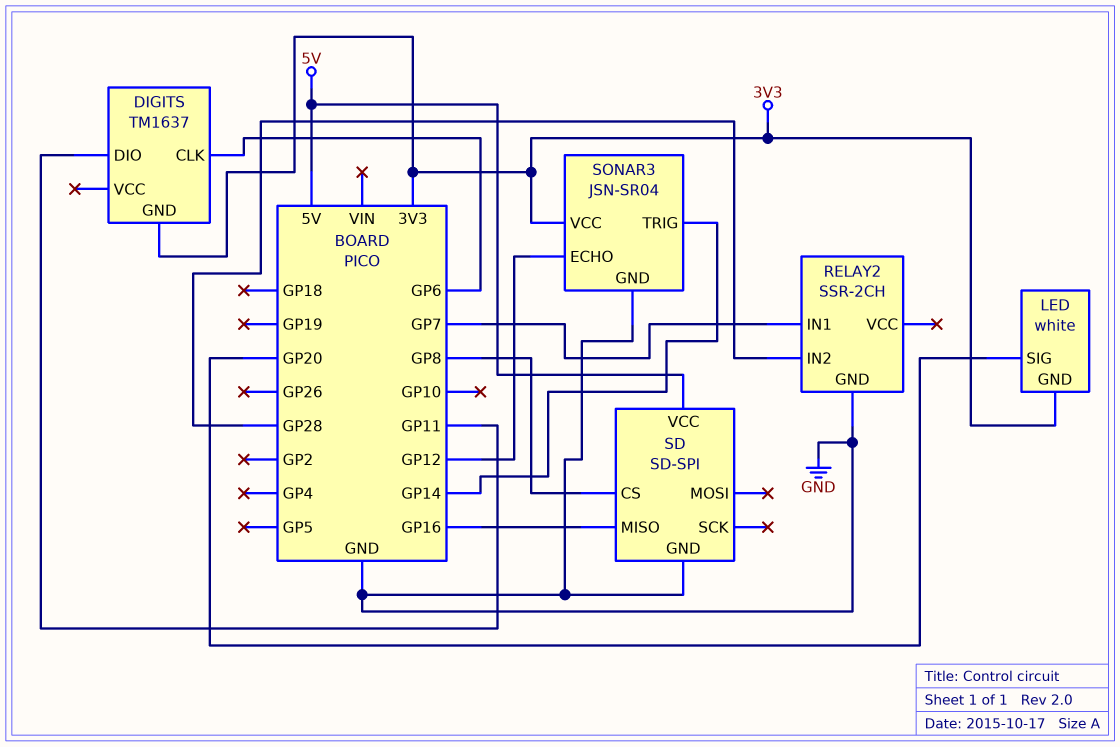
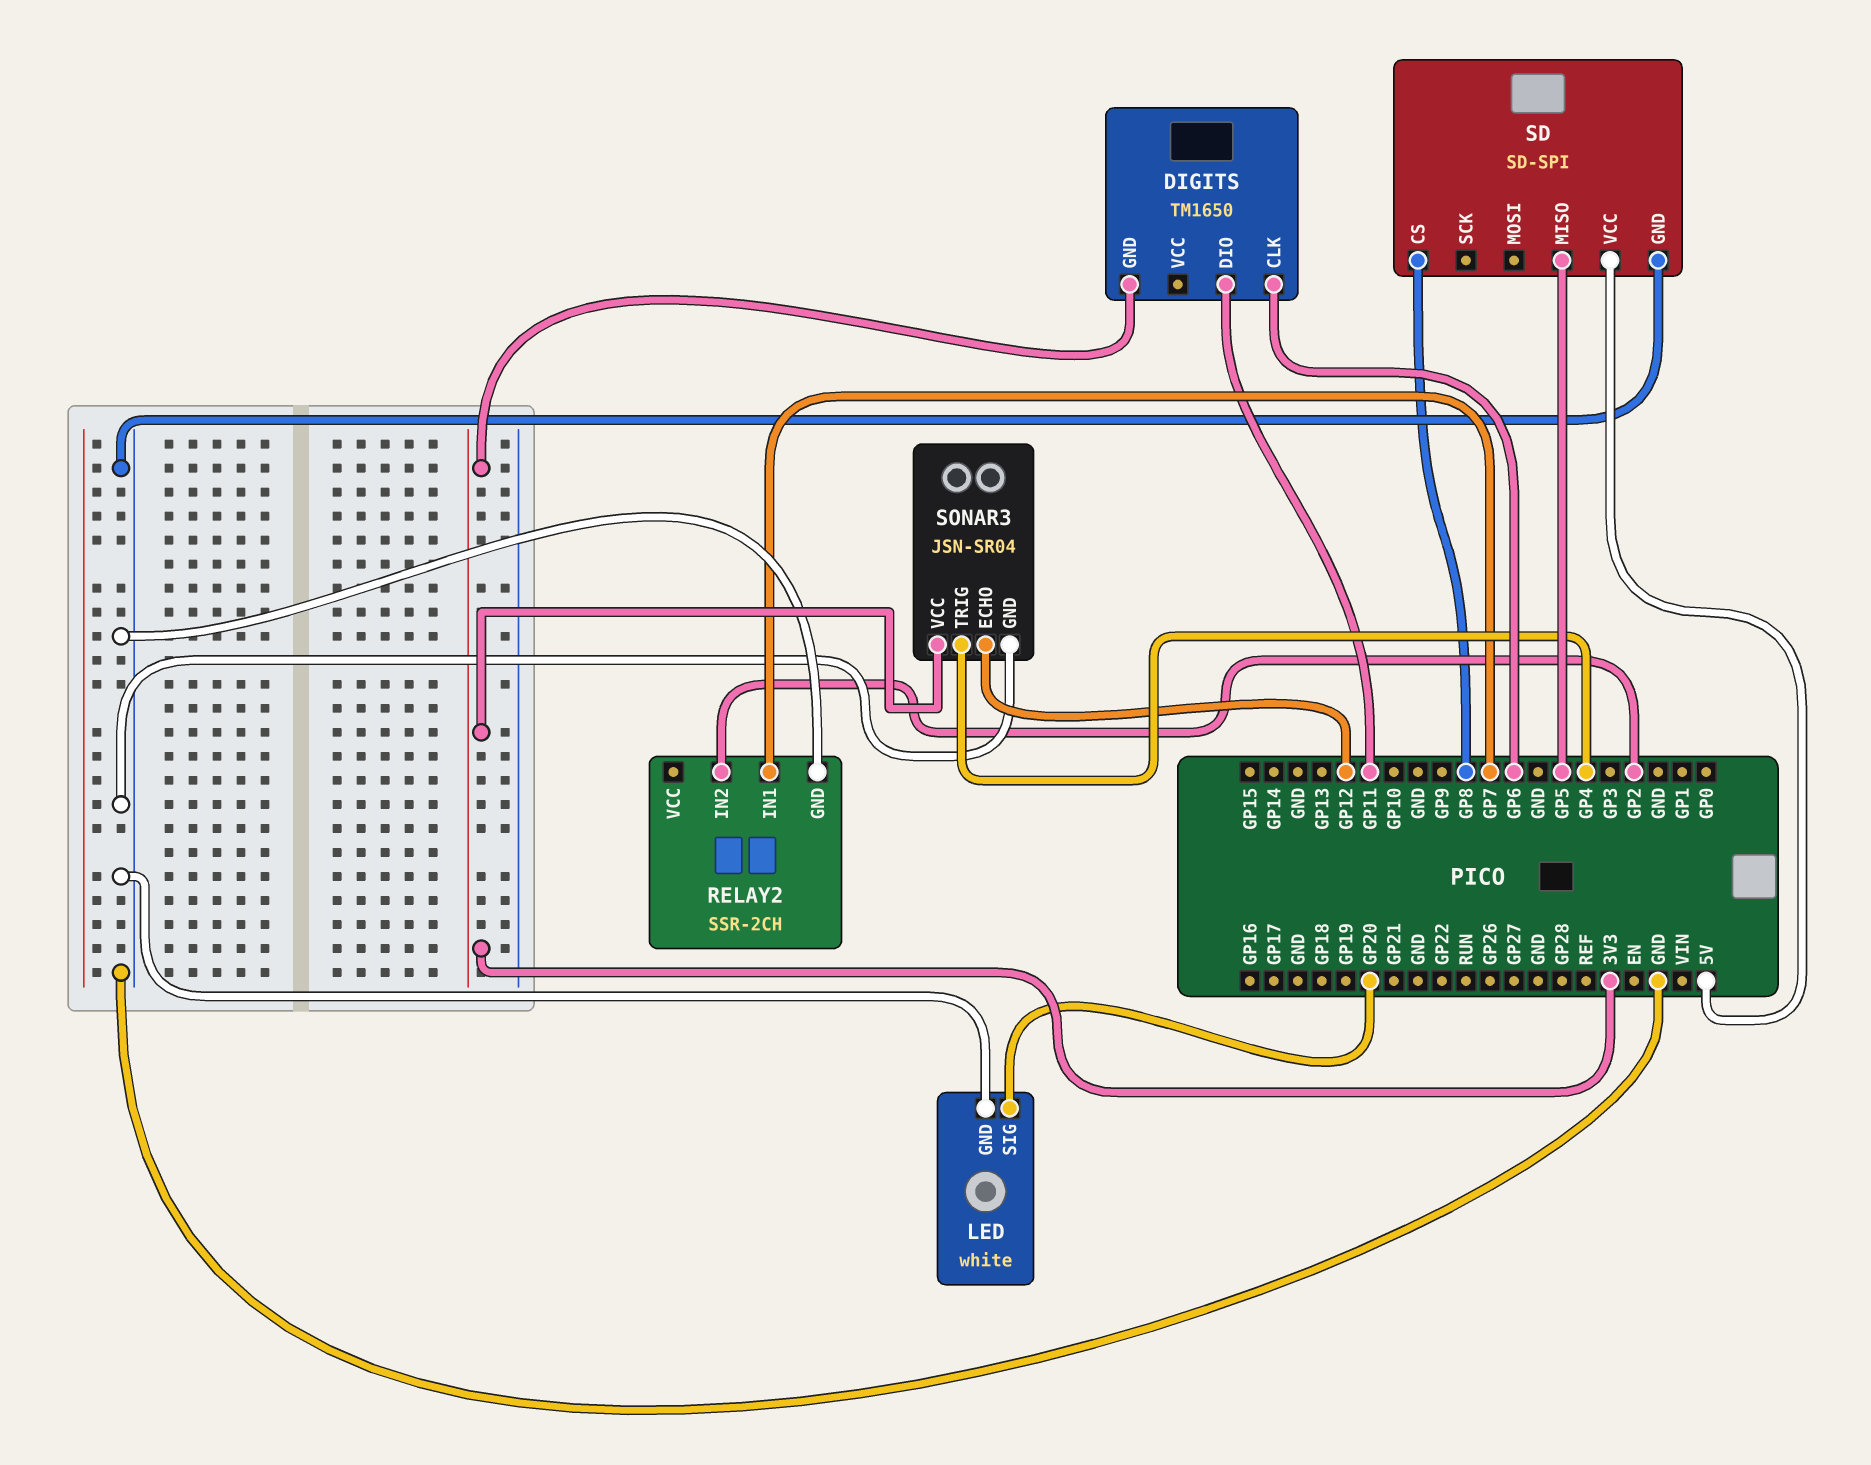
DIGITS: TM1637 -> TM1650
LED pin GND: 3V3 -> GND
RELAY2 pin IN2: GP28 -> GP2
SD pin MISO: GP16 -> GP5
SONAR3 pin TRIG: GP14 -> GP4

